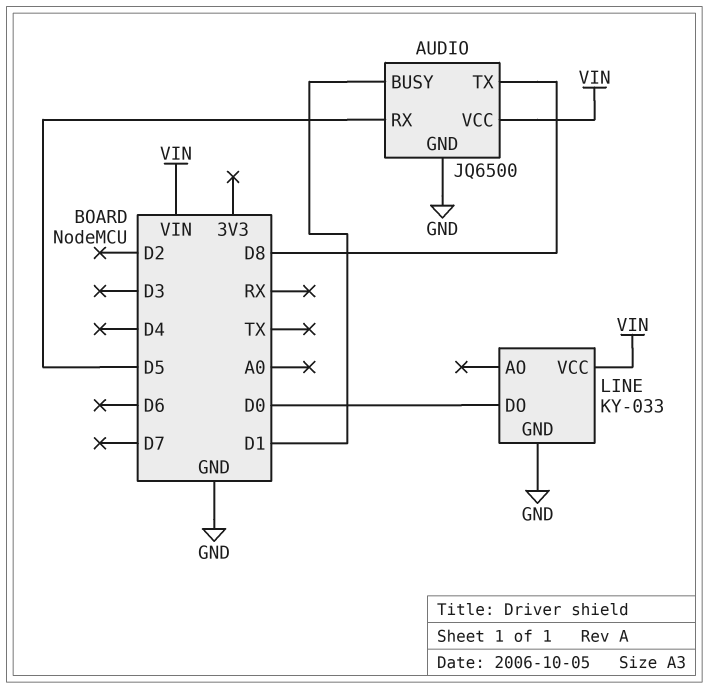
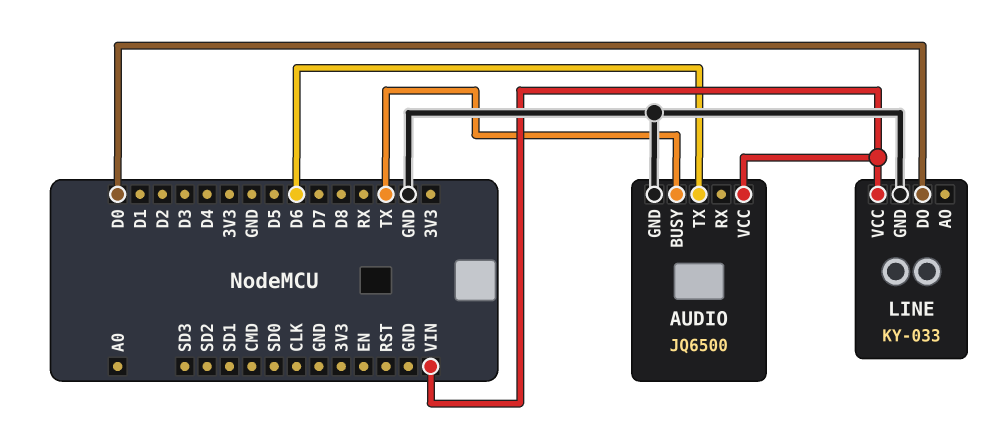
AUDIO pin BUSY: D1 -> TX
AUDIO pin RX: D5 -> none
AUDIO pin TX: D8 -> D6

